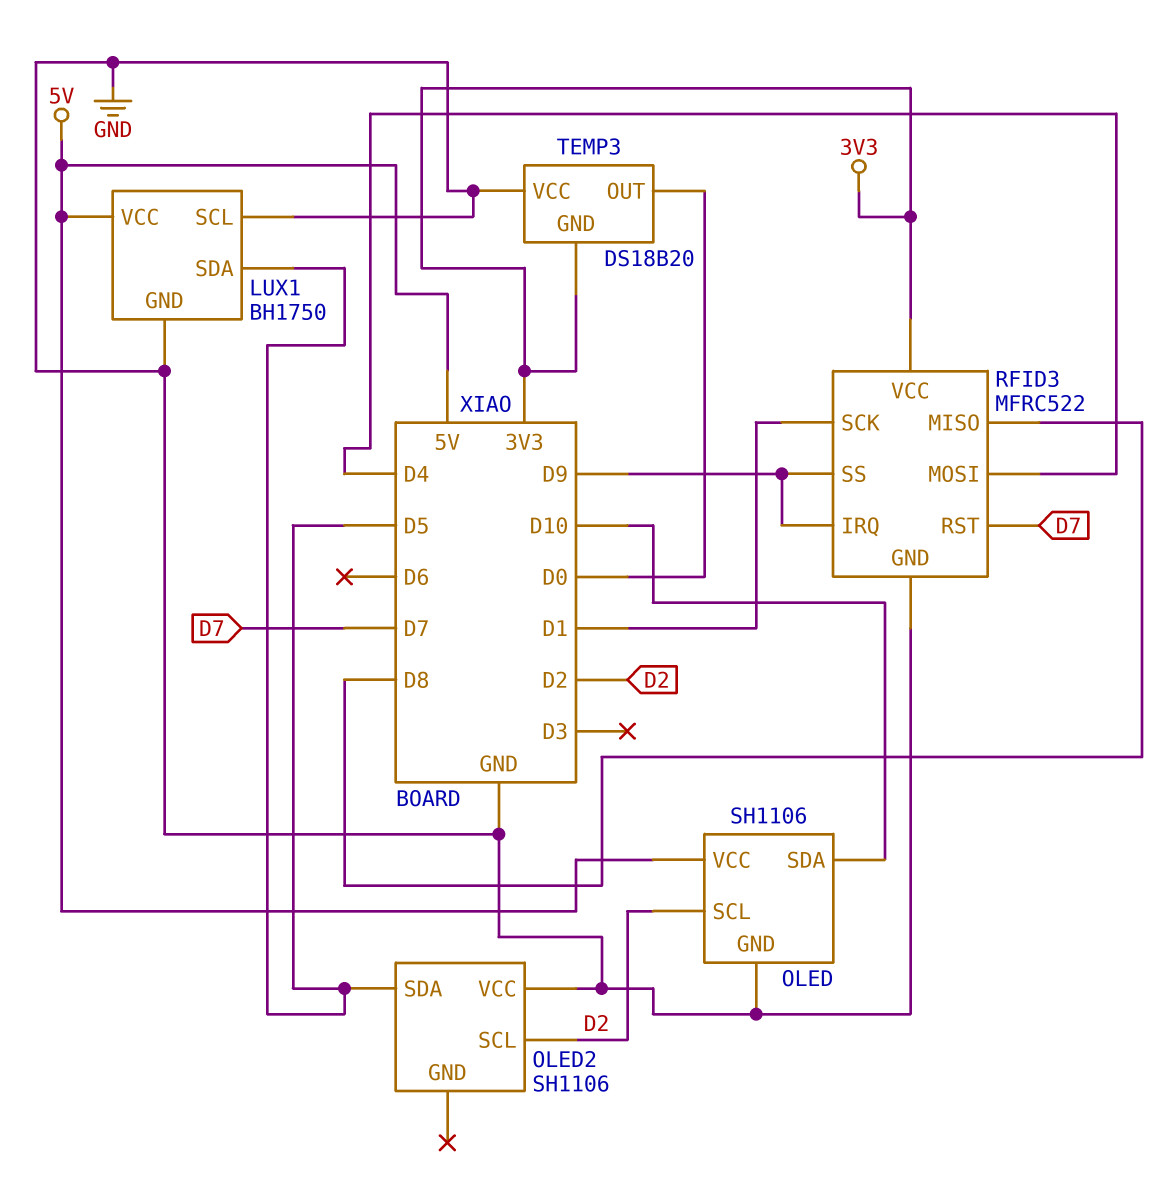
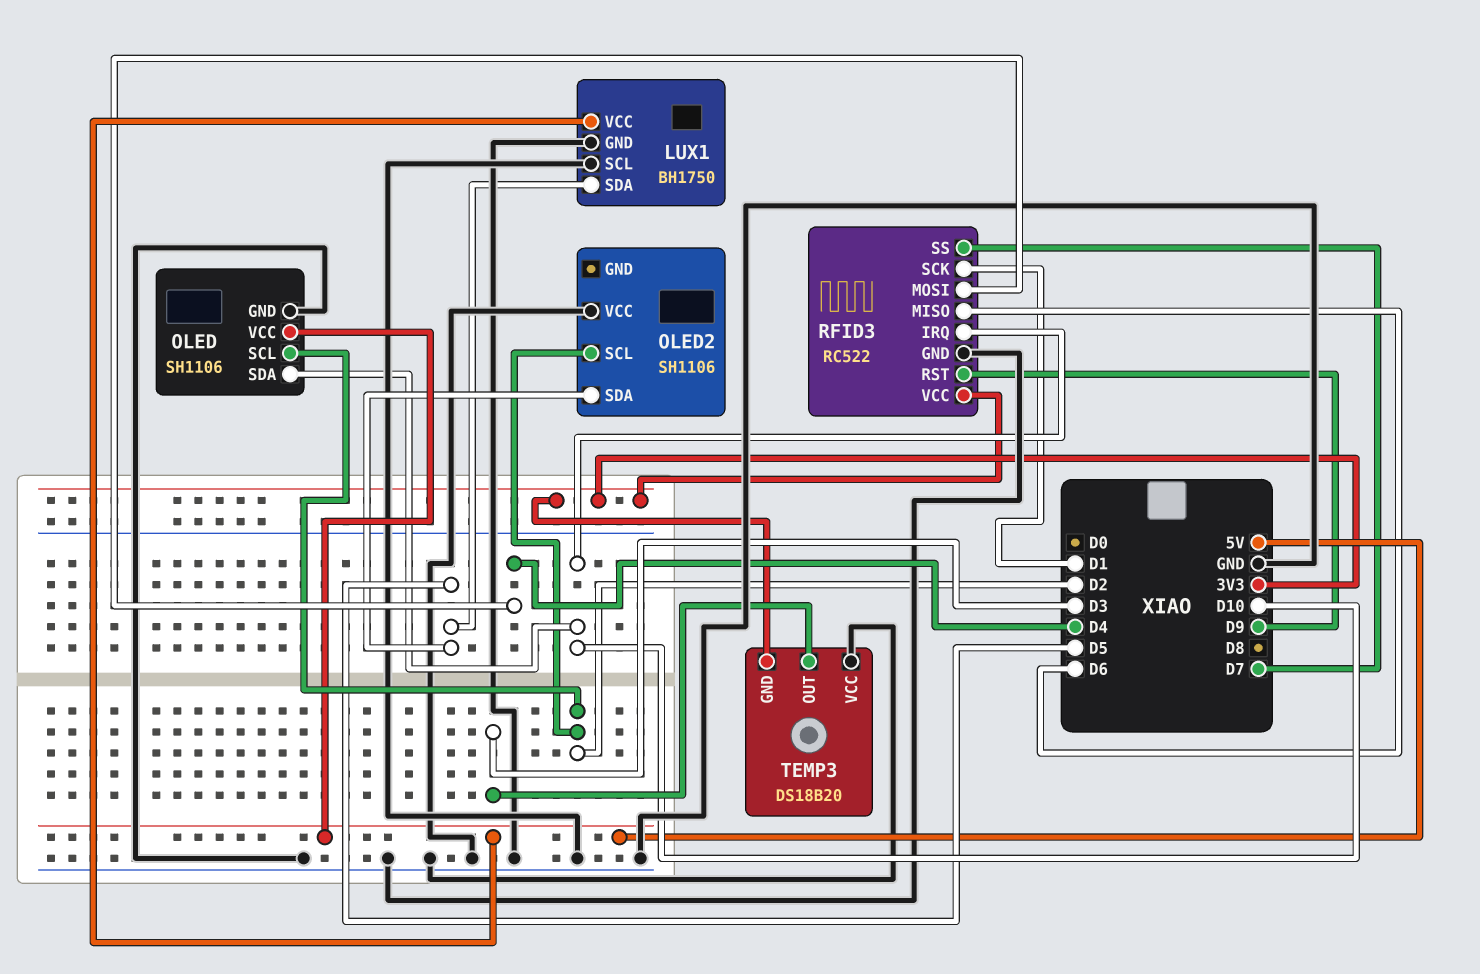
RFID3: MFRC522 -> RC522
RFID3 pin IRQ: D9 -> D10
RFID3 pin MISO: D8 -> D6
RFID3 pin RST: D7 -> D9
RFID3 pin SS: D9 -> D7
TEMP3 pin OUT: D0 -> D3

